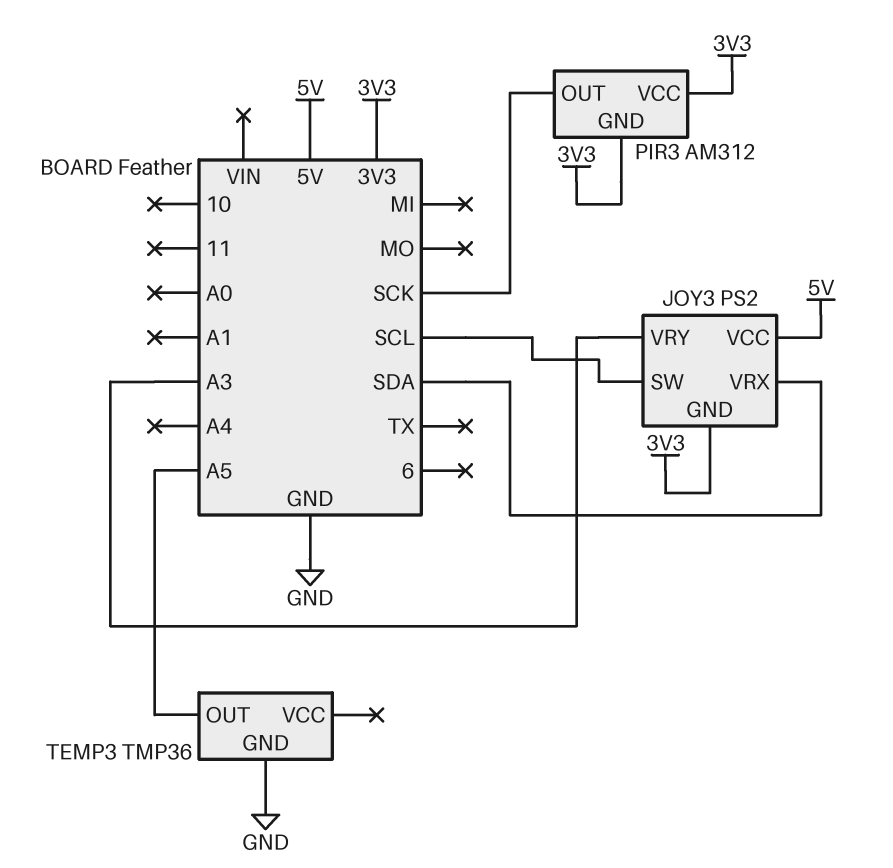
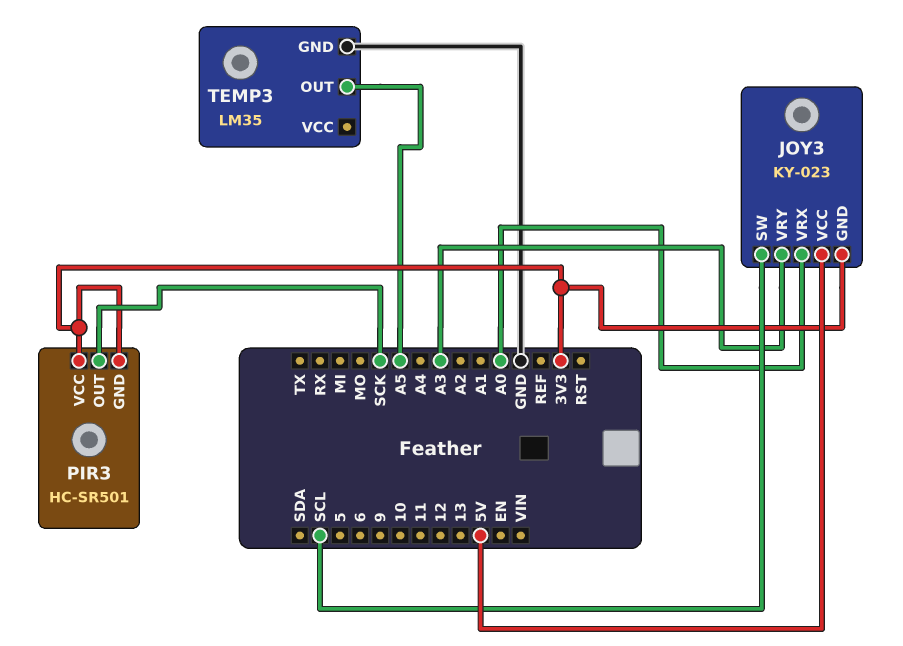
JOY3: PS2 -> KY-023
JOY3 pin VRX: SDA -> A0
PIR3: AM312 -> HC-SR501
TEMP3: TMP36 -> LM35

